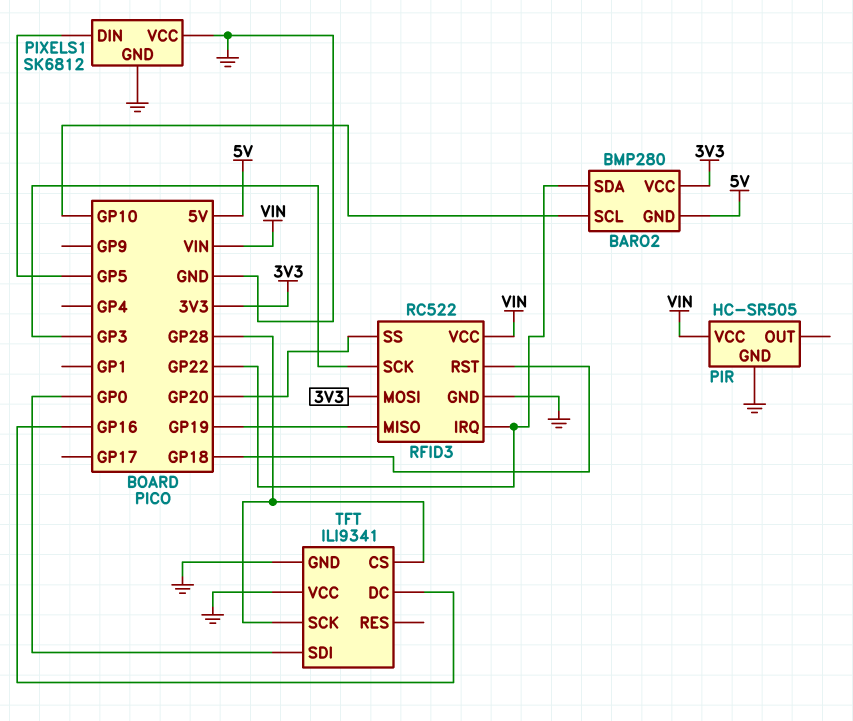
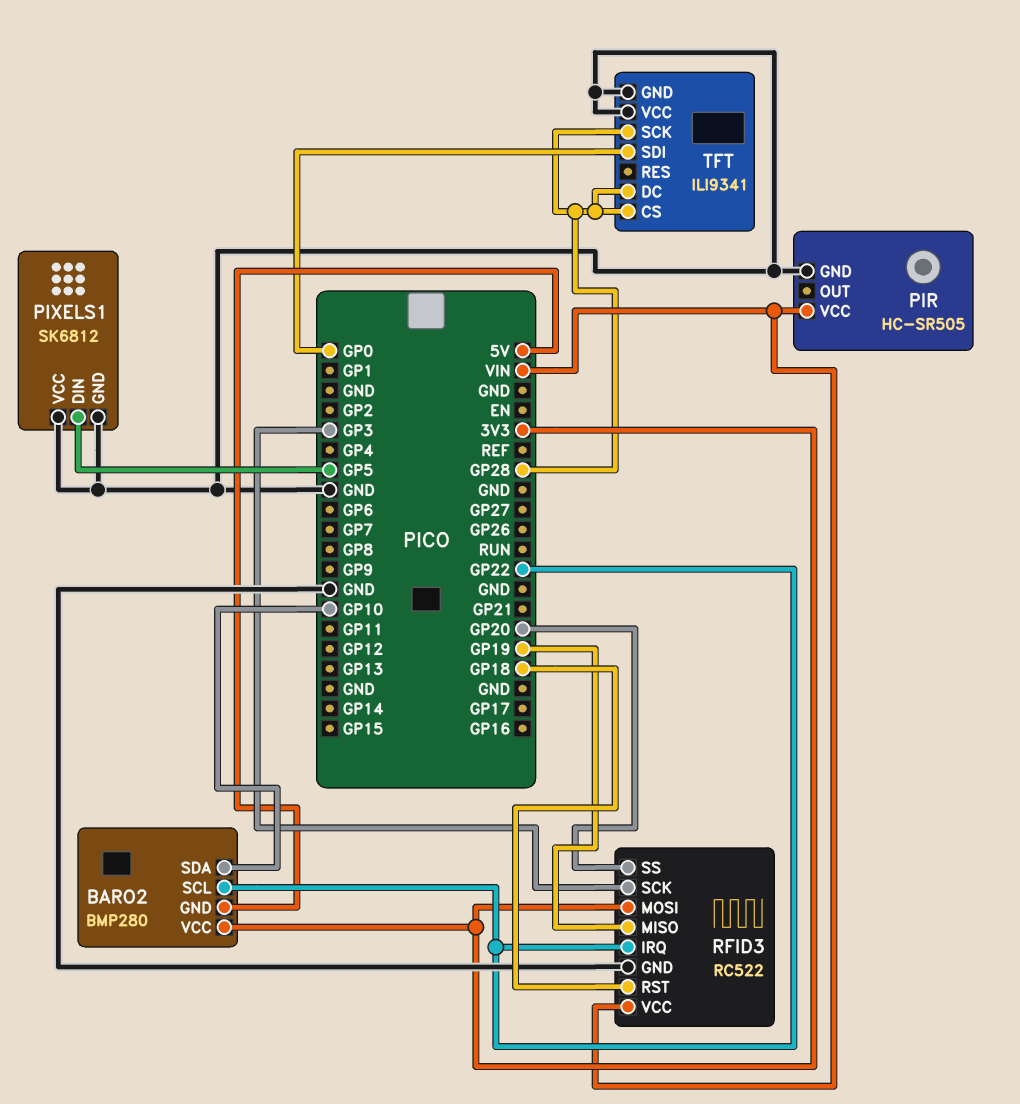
BARO2 pin SCL: GP10 -> GP22
BARO2 pin SDA: GP22 -> GP10
TFT pin DC: GP16 -> GP28

